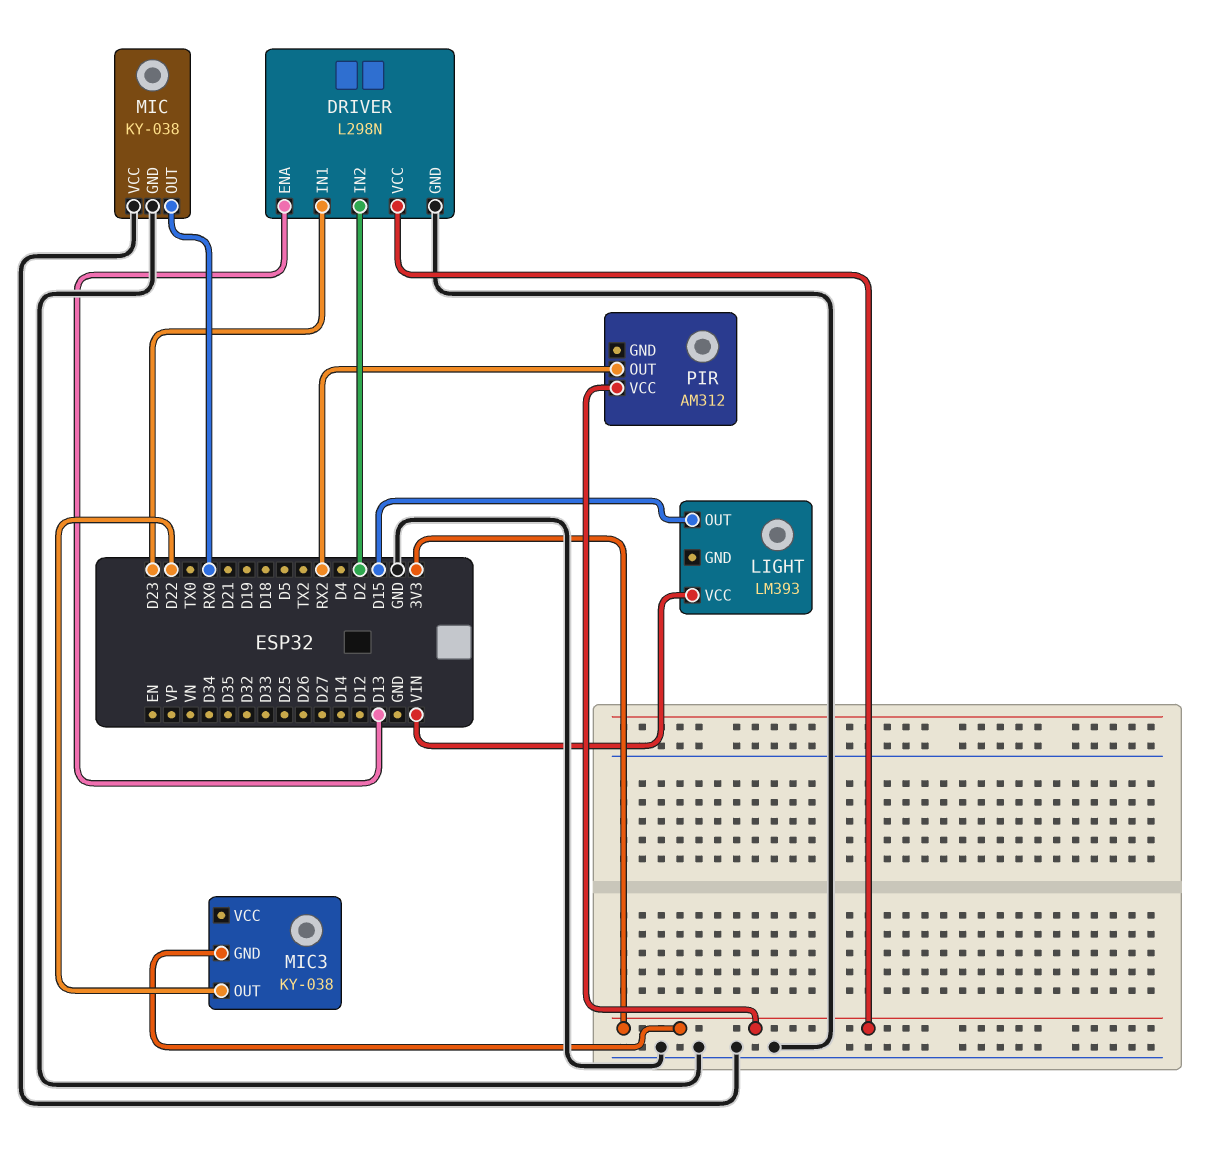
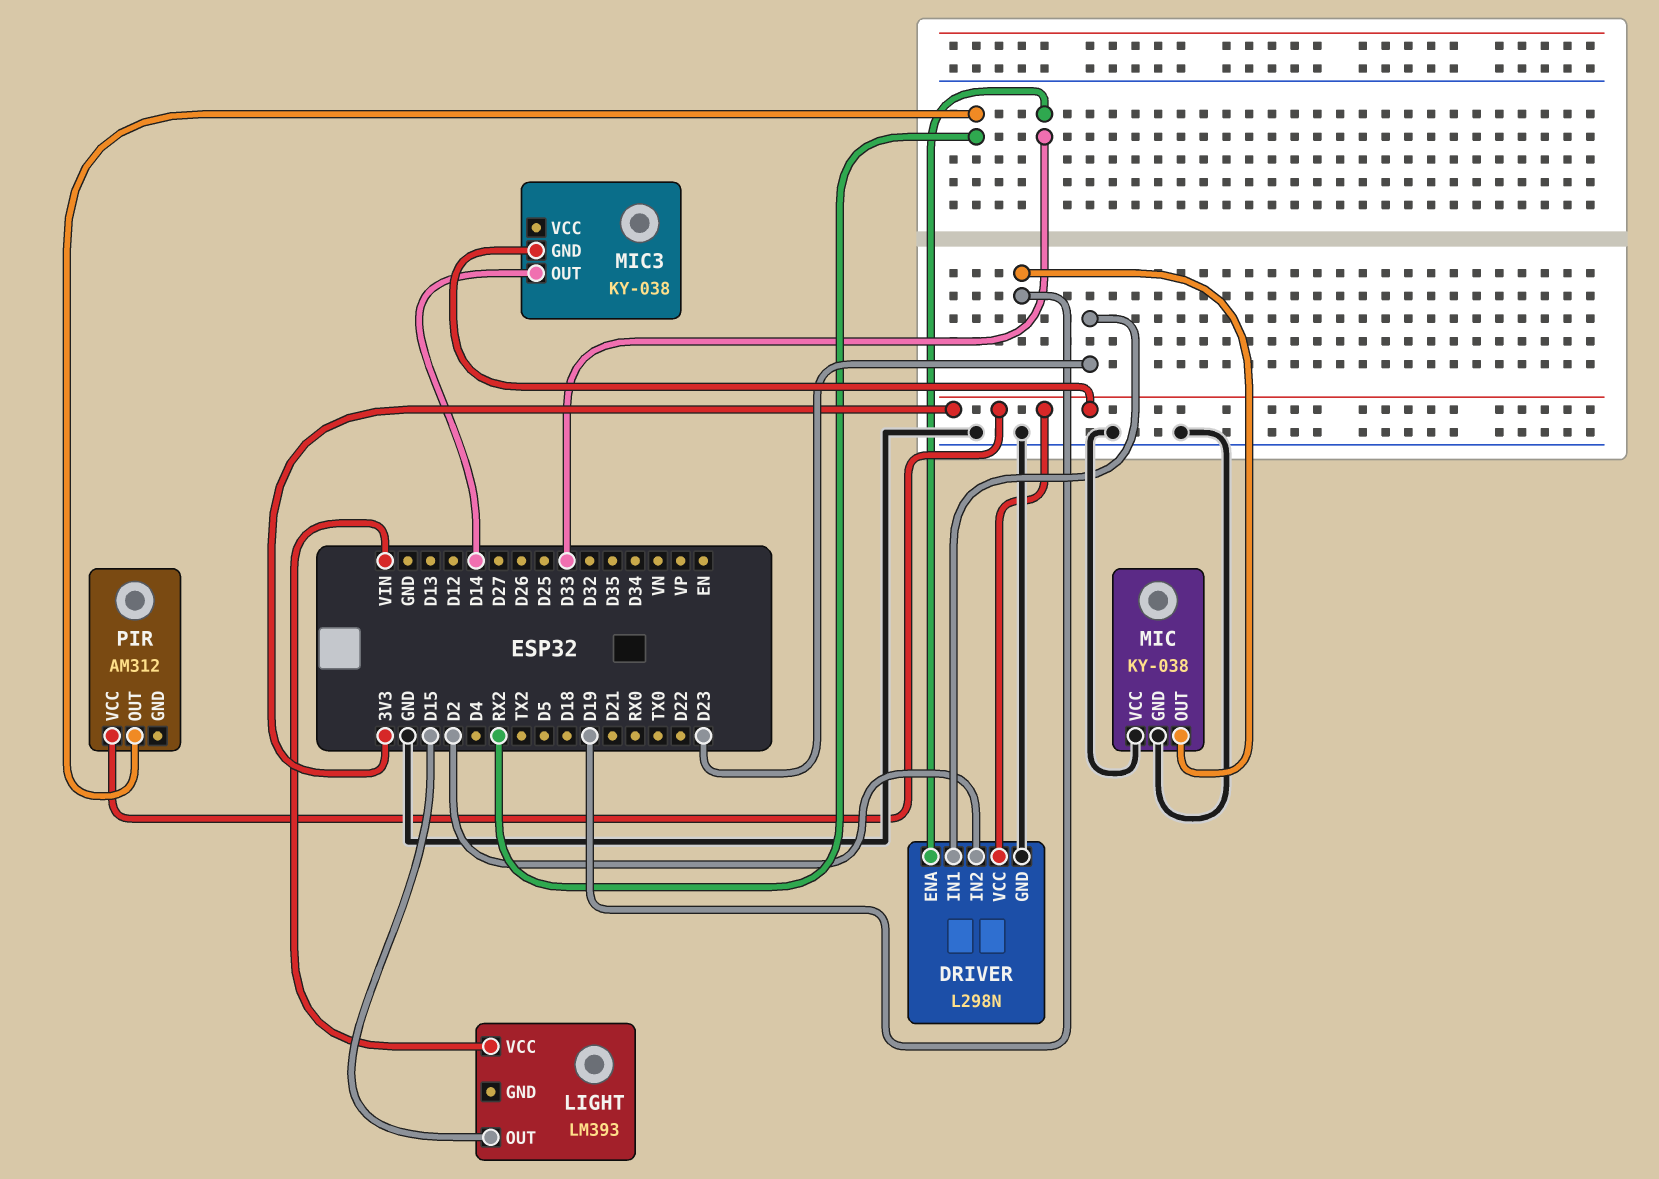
DRIVER pin ENA: D13 -> D33
MIC pin OUT: RX0 -> D19
MIC3 pin OUT: D22 -> D14

